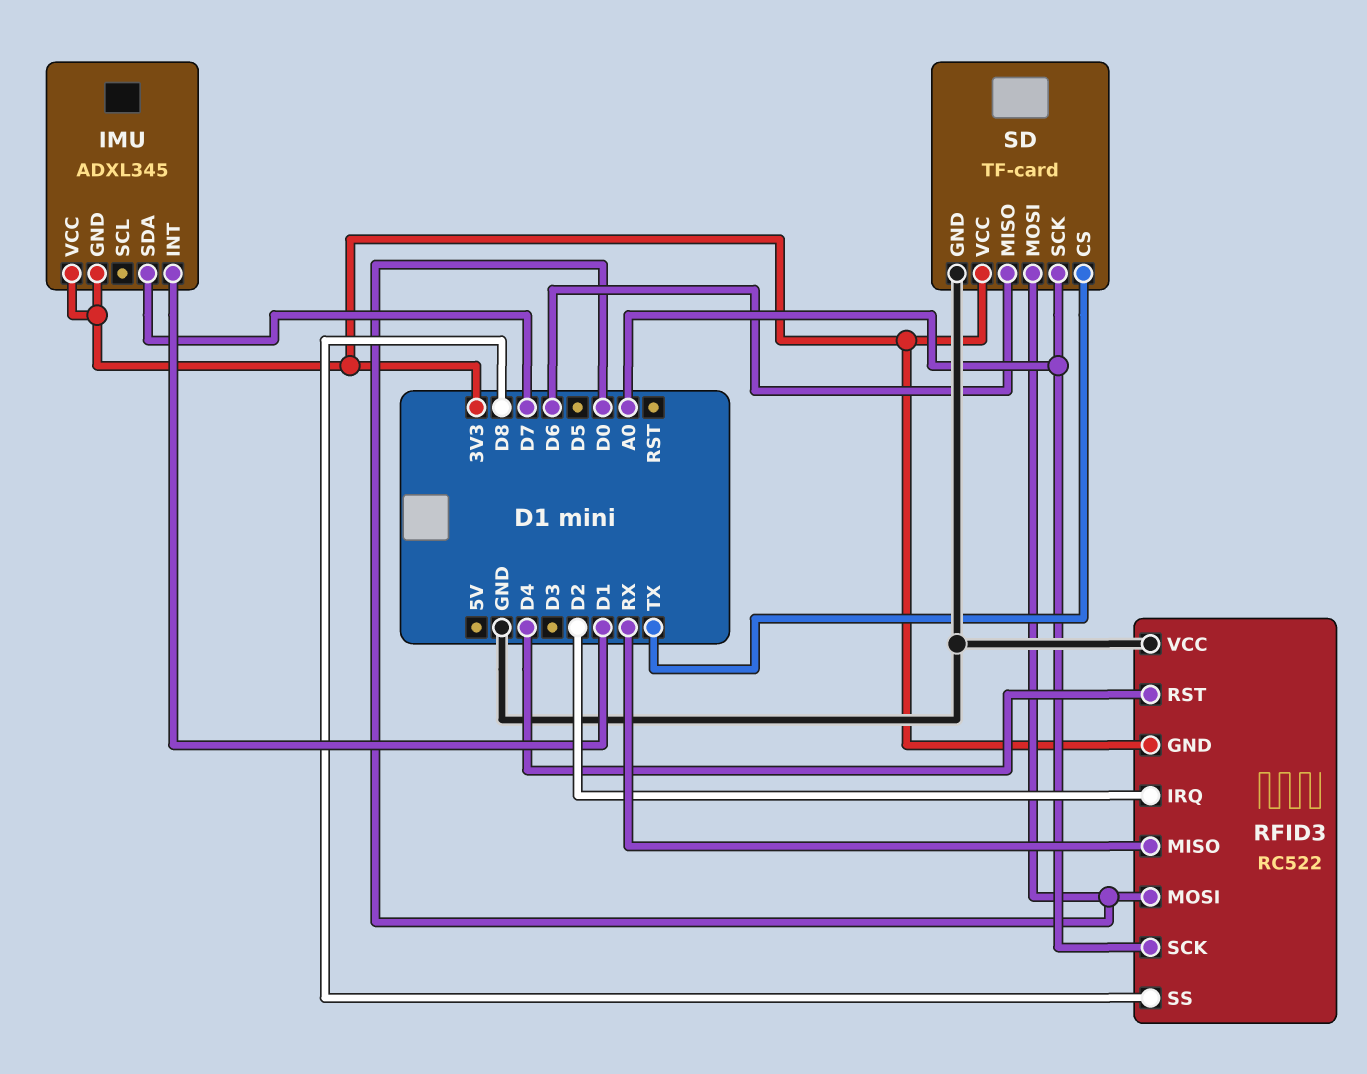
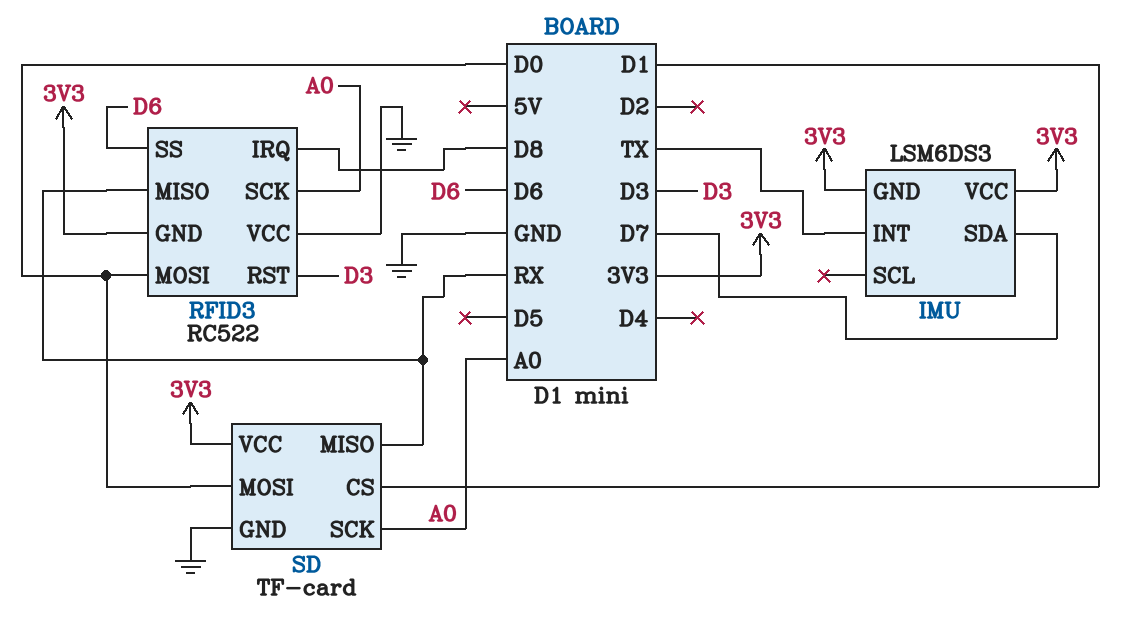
IMU: ADXL345 -> LSM6DS3
IMU pin INT: D1 -> TX
RFID3 pin IRQ: D2 -> D8
RFID3 pin RST: D4 -> D3
RFID3 pin SS: D8 -> D6
SD pin CS: TX -> D1
SD pin MISO: D6 -> RX

